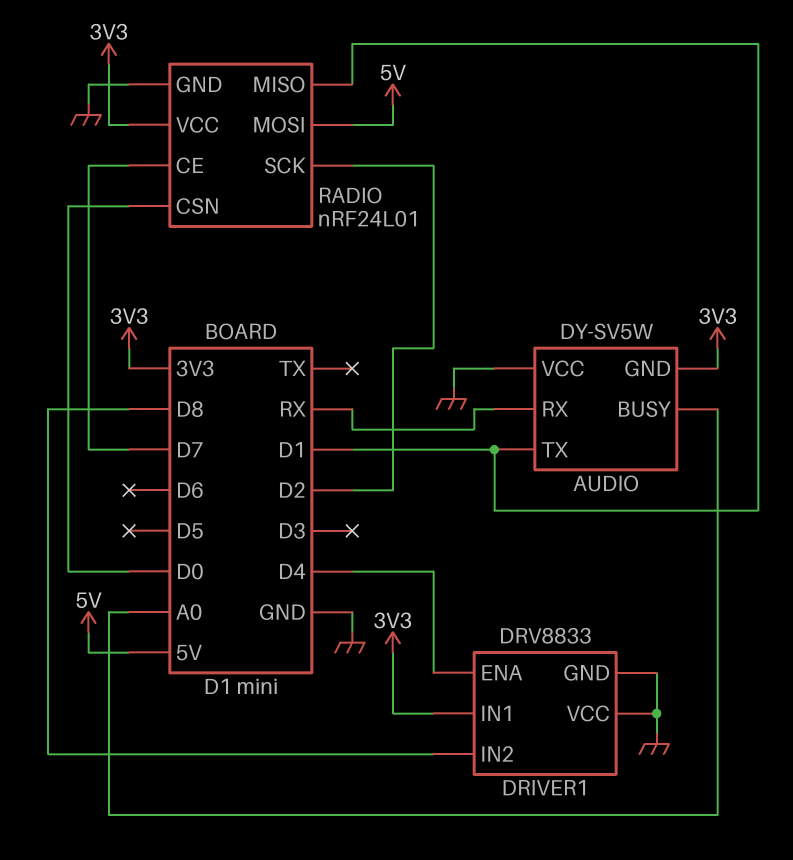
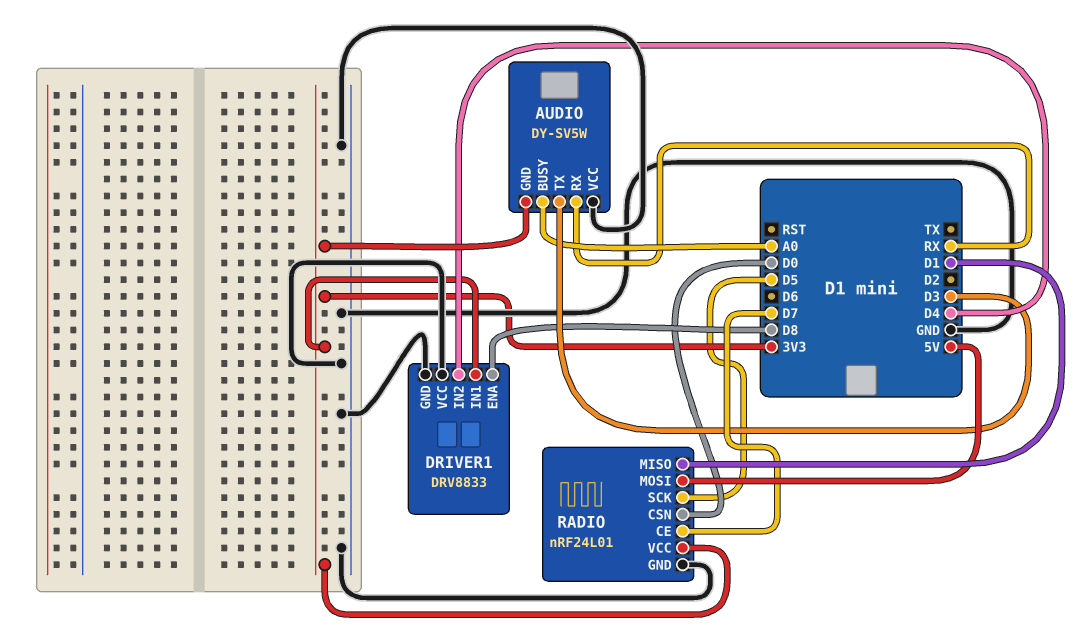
AUDIO pin TX: D1 -> D3
DRIVER1 pin ENA: D4 -> D8
DRIVER1 pin IN2: D8 -> D4
RADIO pin SCK: D2 -> D5

